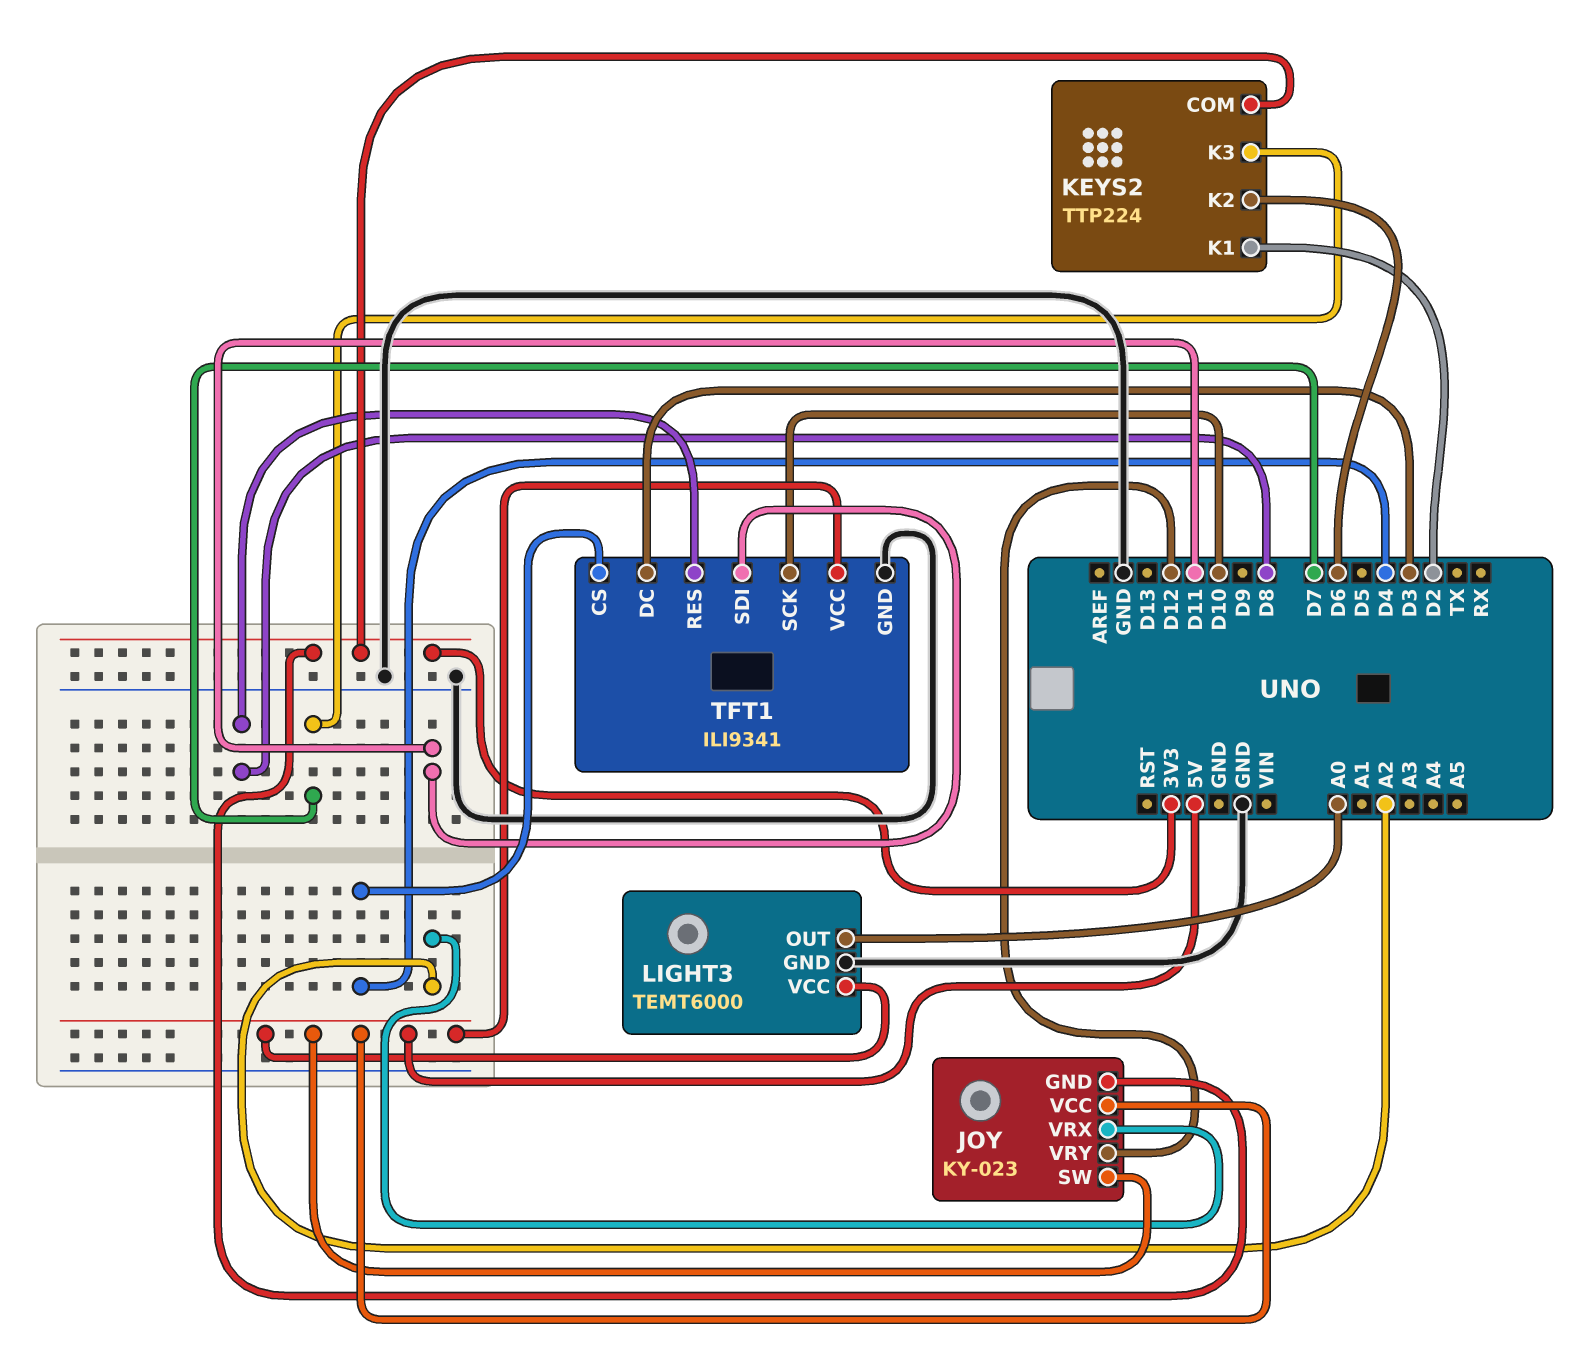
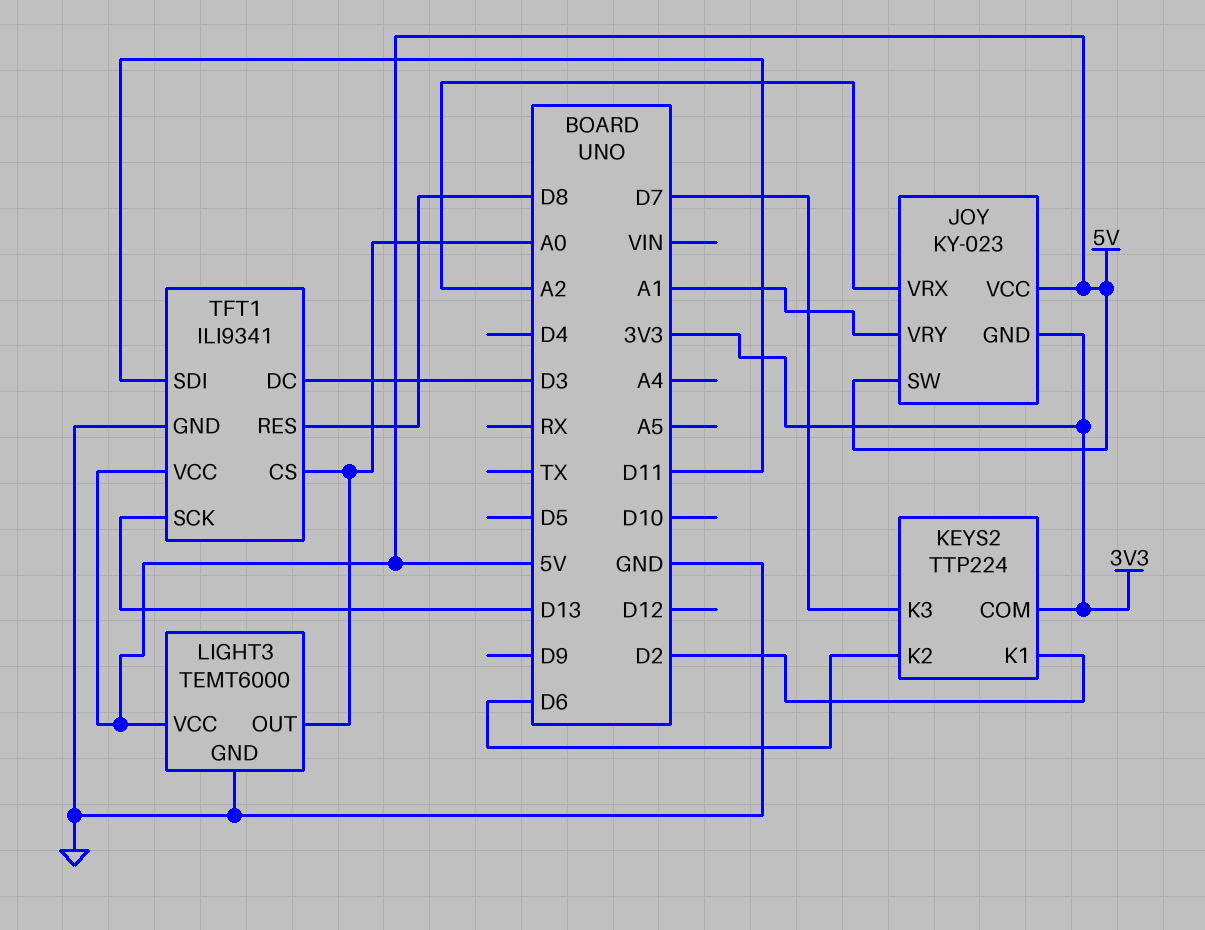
JOY pin VRY: D12 -> A1
TFT1 pin CS: D4 -> A0
TFT1 pin SCK: D10 -> D13

